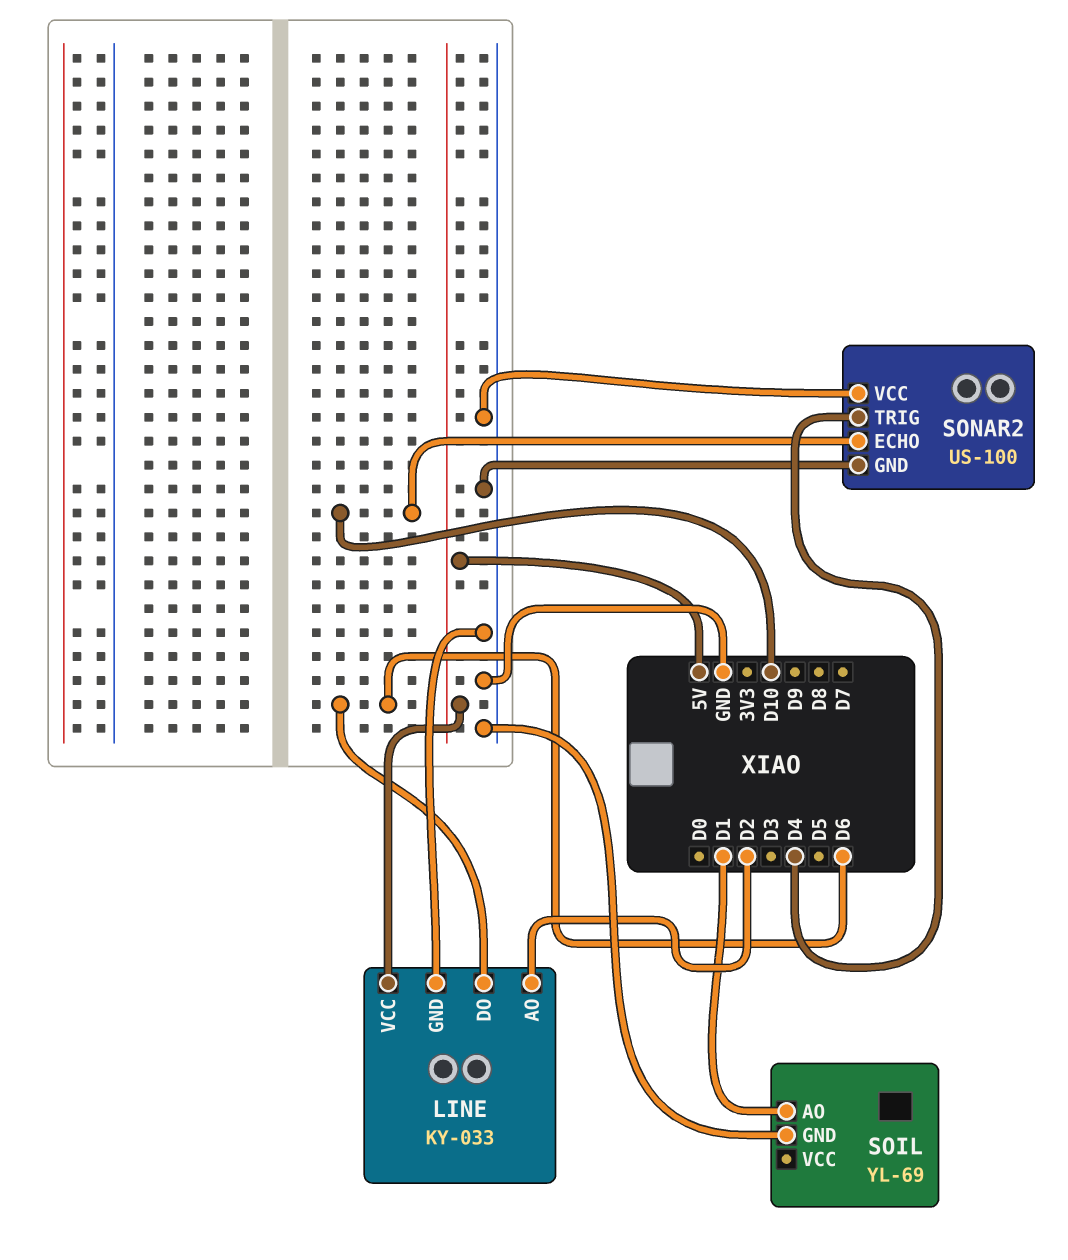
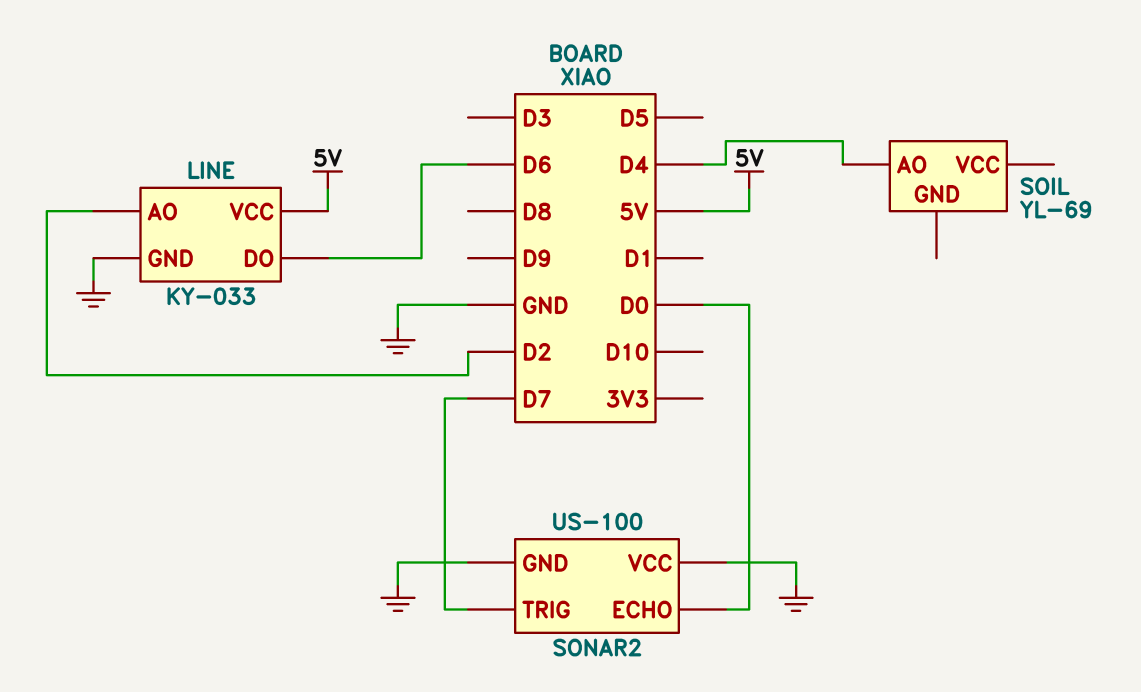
SOIL pin AO: D1 -> D4
SOIL pin GND: GND -> none
SONAR2 pin ECHO: D10 -> D0
SONAR2 pin TRIG: D4 -> D7

